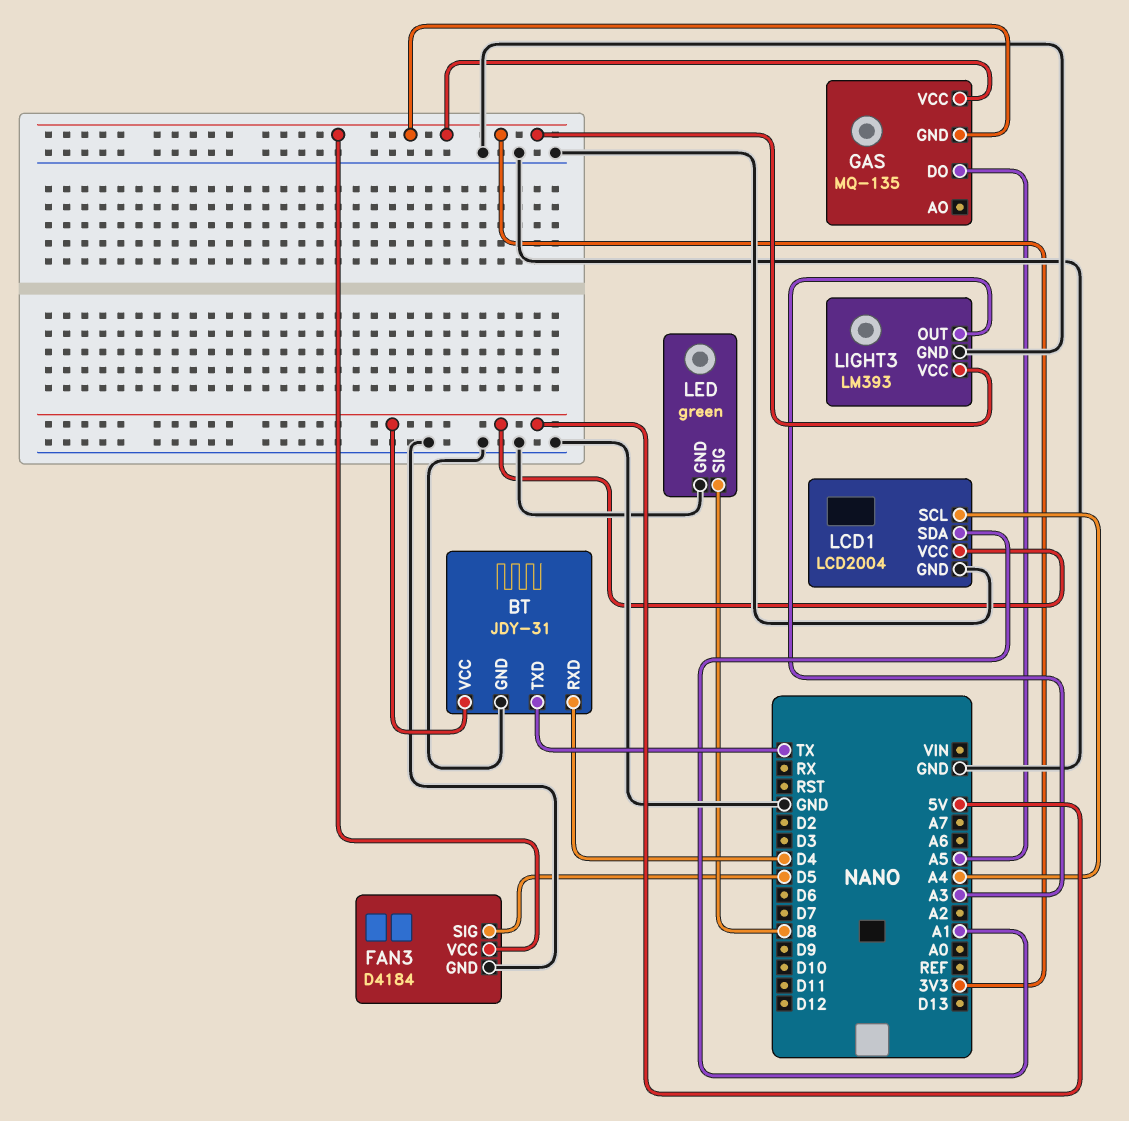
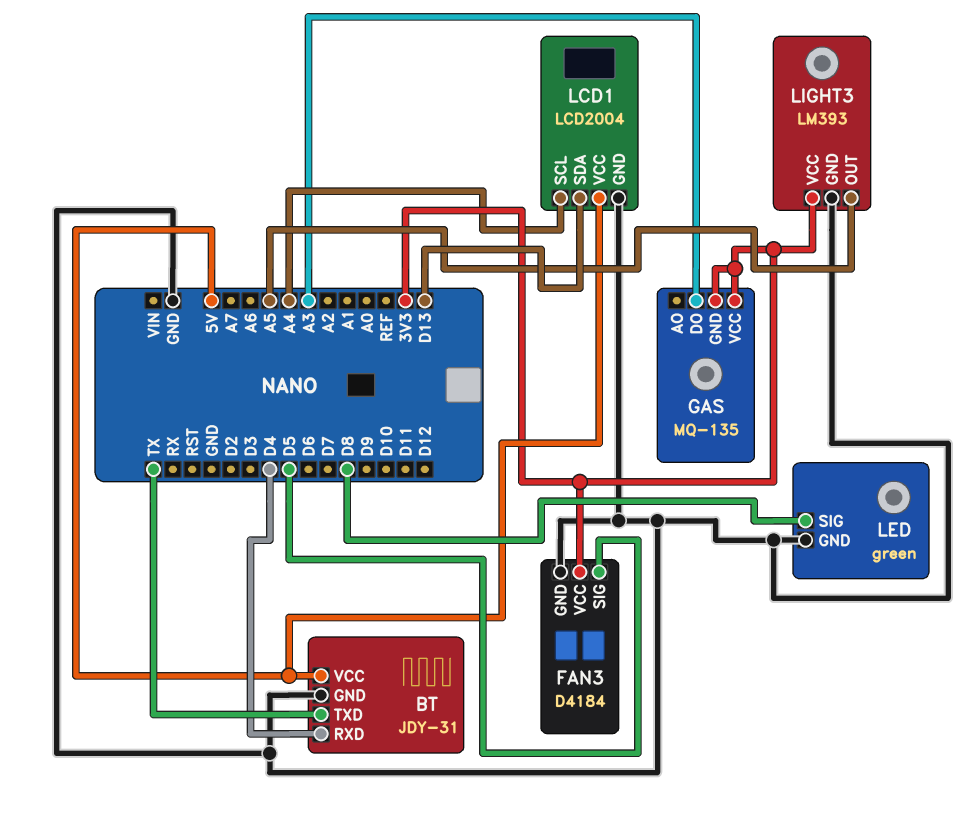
GAS pin DO: A5 -> A3
LCD1 pin SDA: A1 -> D13
LIGHT3 pin OUT: A3 -> A5

